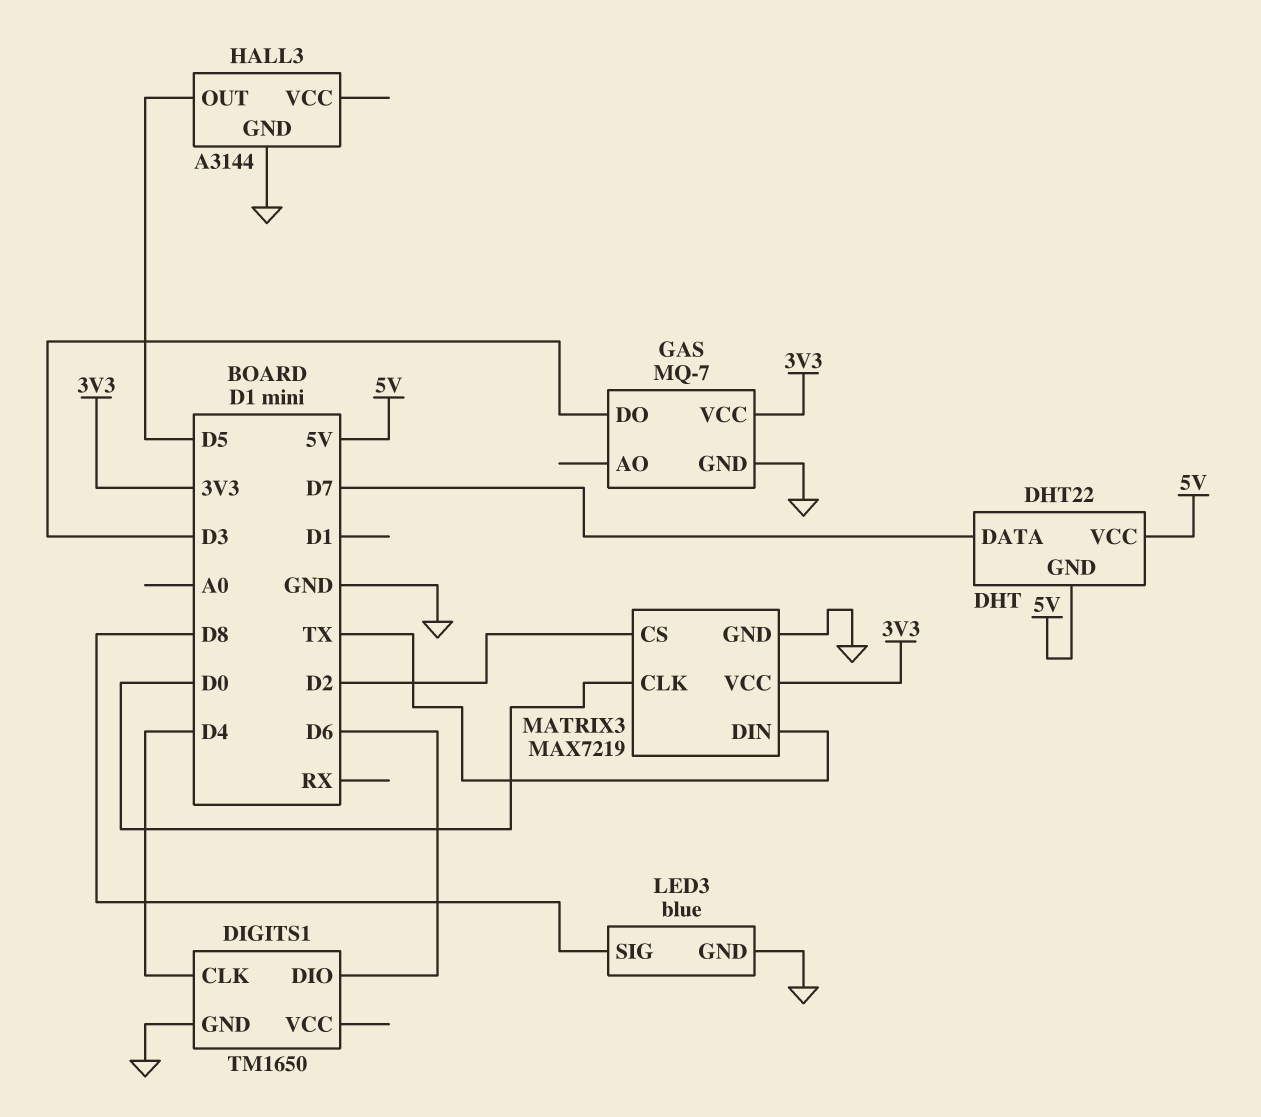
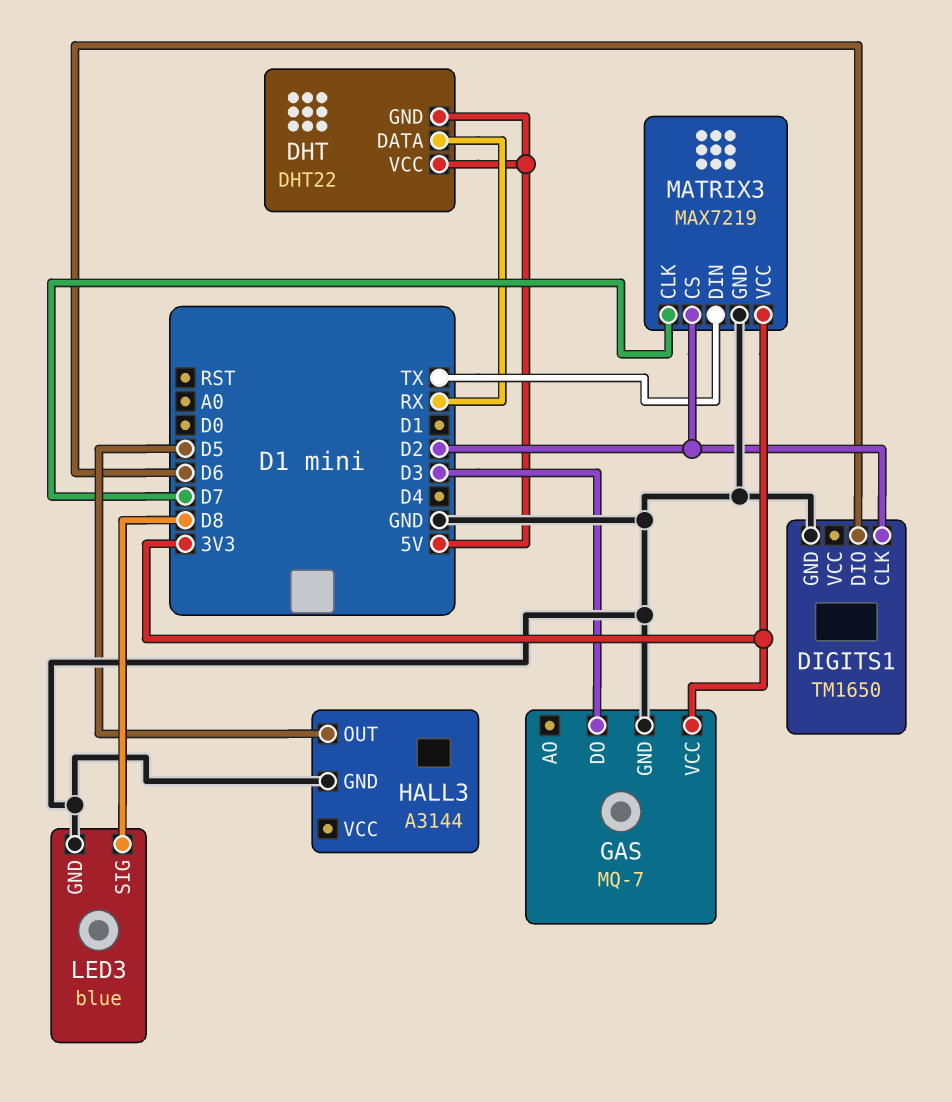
DHT pin DATA: D7 -> RX
DIGITS1 pin CLK: D4 -> D2
MATRIX3 pin CLK: D0 -> D7

